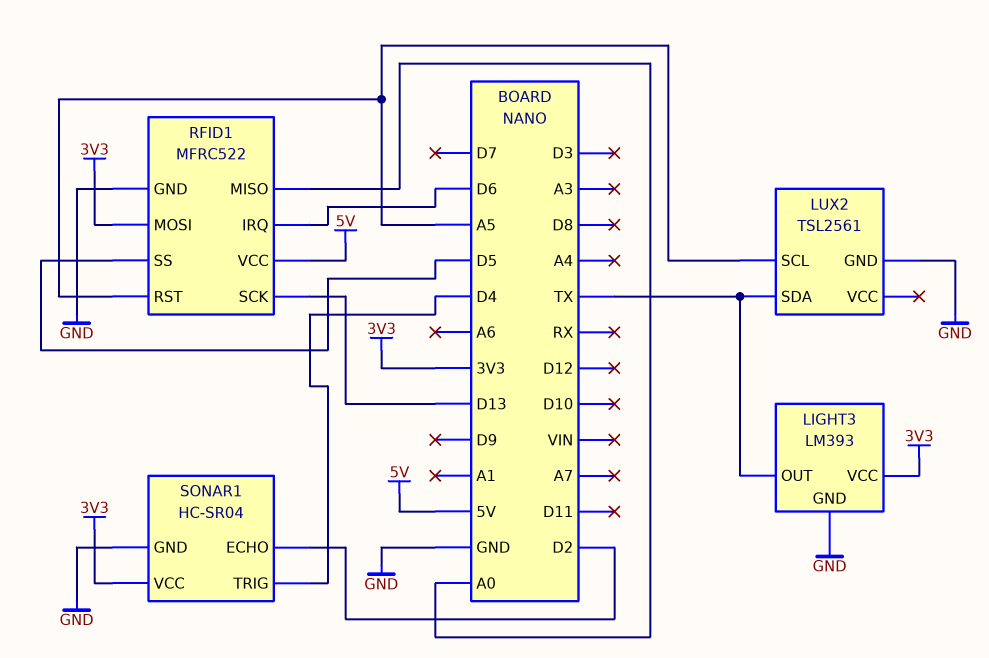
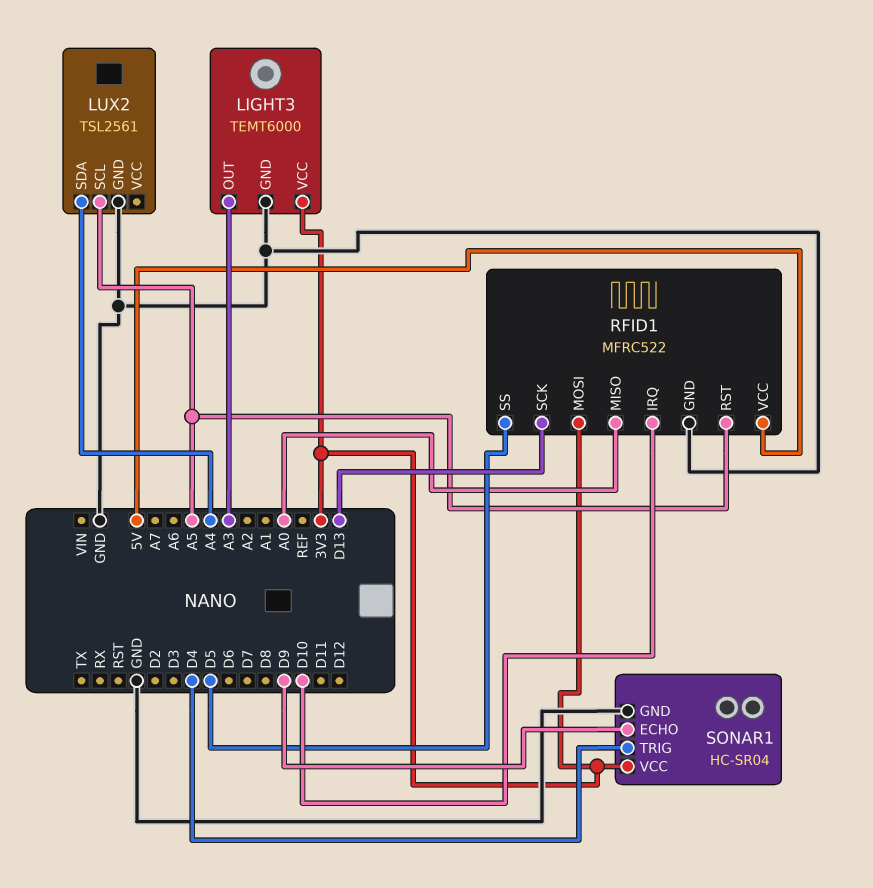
LIGHT3: LM393 -> TEMT6000
LIGHT3 pin OUT: TX -> A3
LUX2 pin SDA: TX -> A4
RFID1 pin IRQ: D6 -> D10
SONAR1 pin ECHO: D2 -> D9

